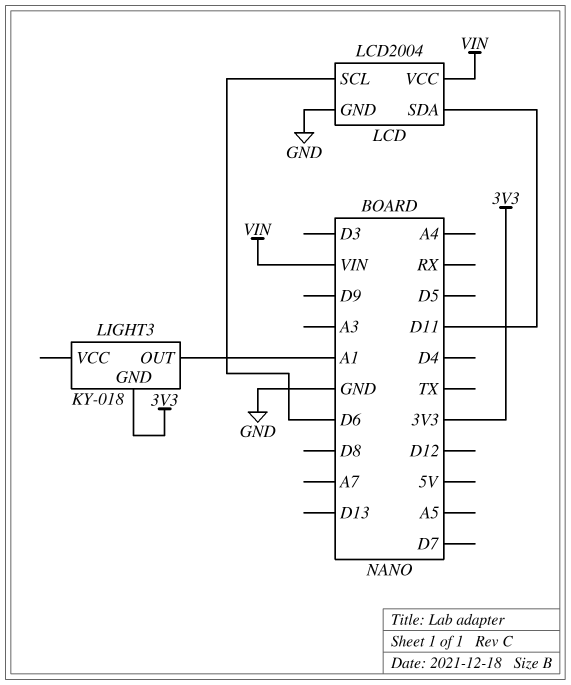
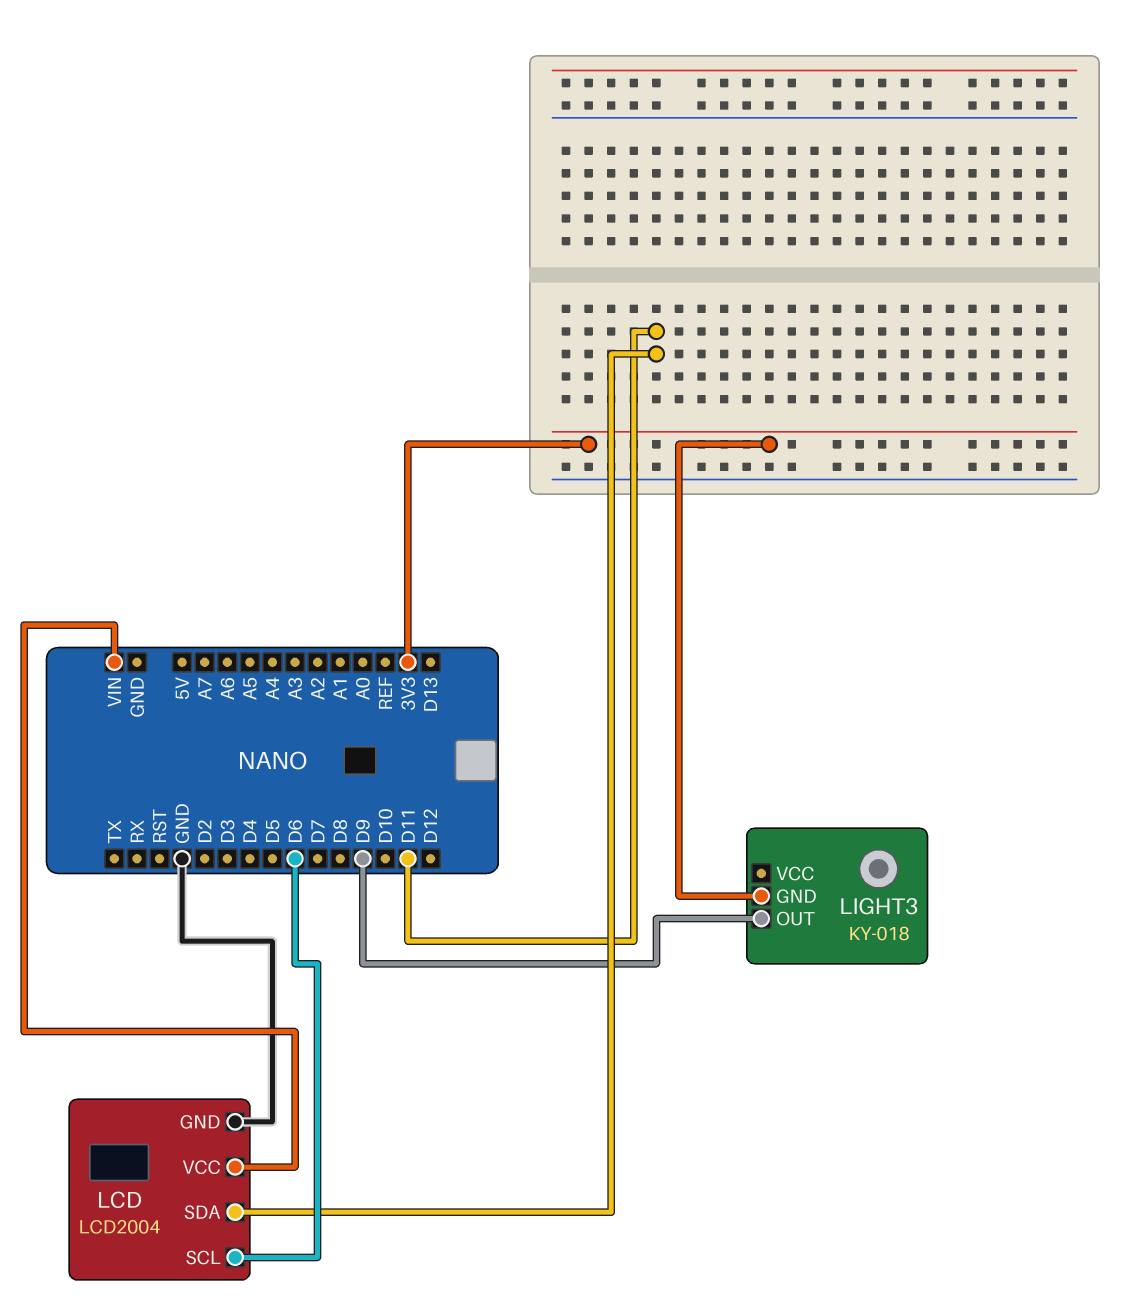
LIGHT3 pin OUT: A1 -> D9

